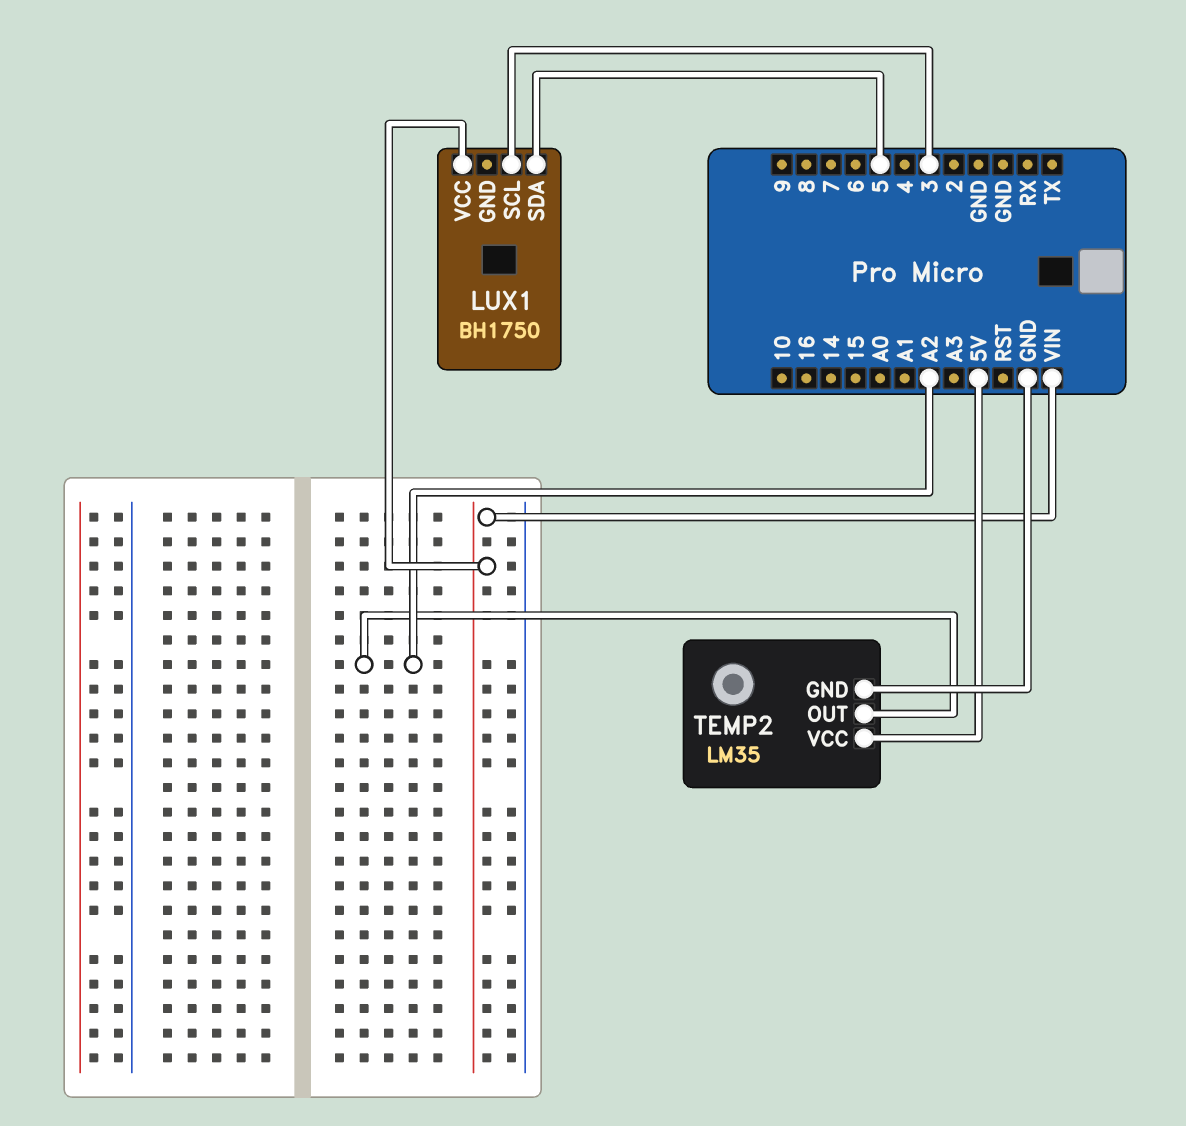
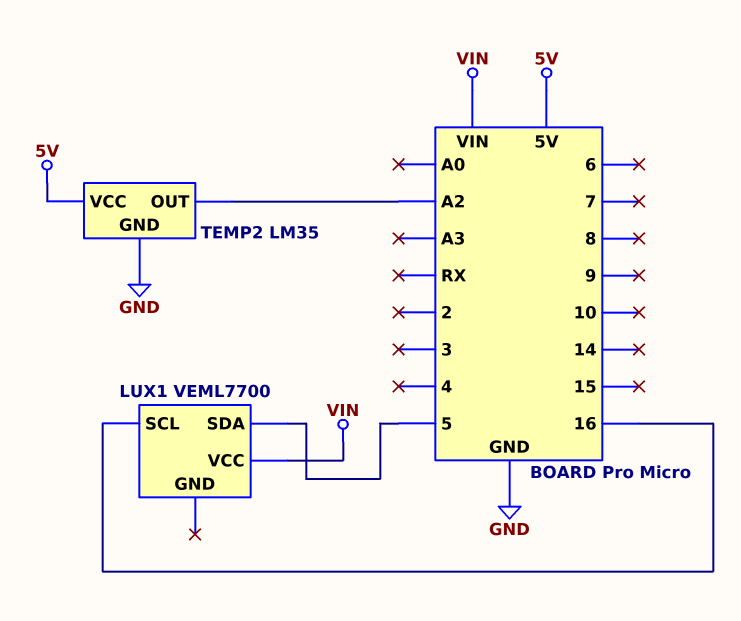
LUX1: BH1750 -> VEML7700
LUX1 pin SCL: 3 -> 16

